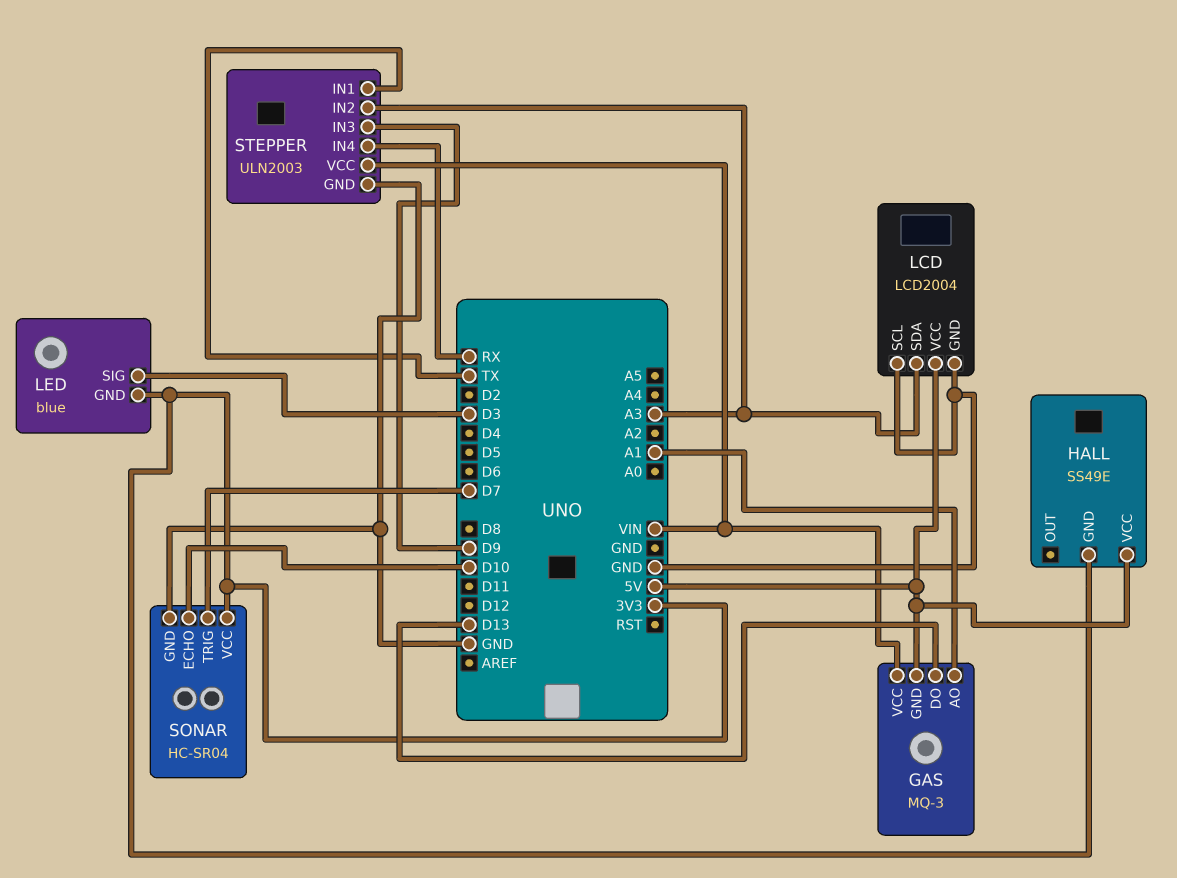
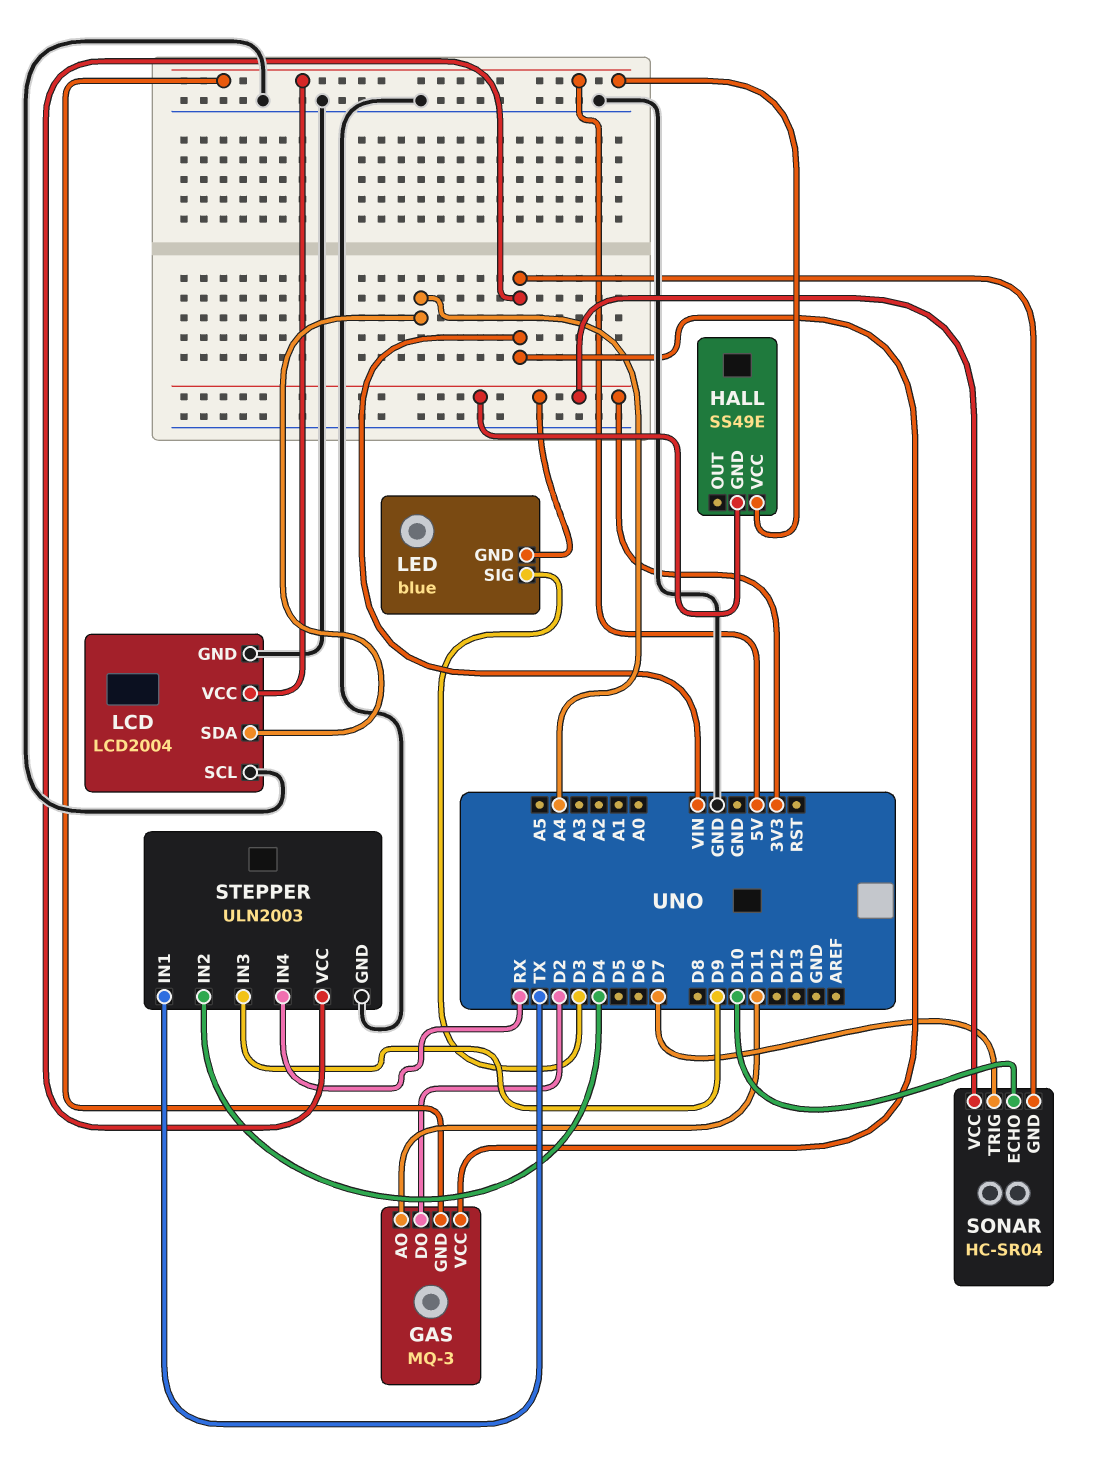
GAS pin AO: A1 -> D11
GAS pin DO: D13 -> D2
LCD pin SDA: A3 -> A4
SONAR pin GND: GND -> VIN
STEPPER pin IN2: A3 -> D4

